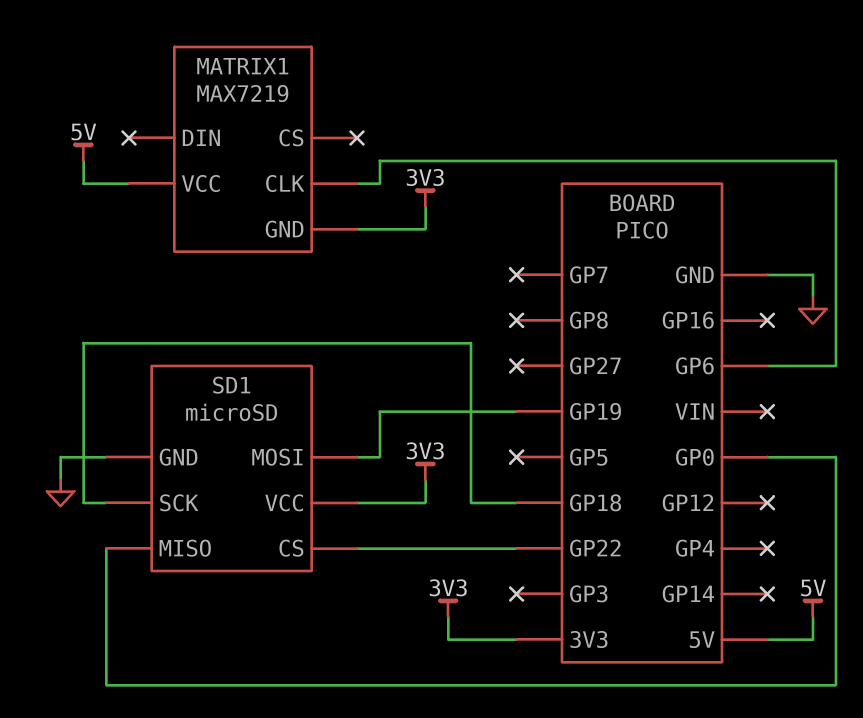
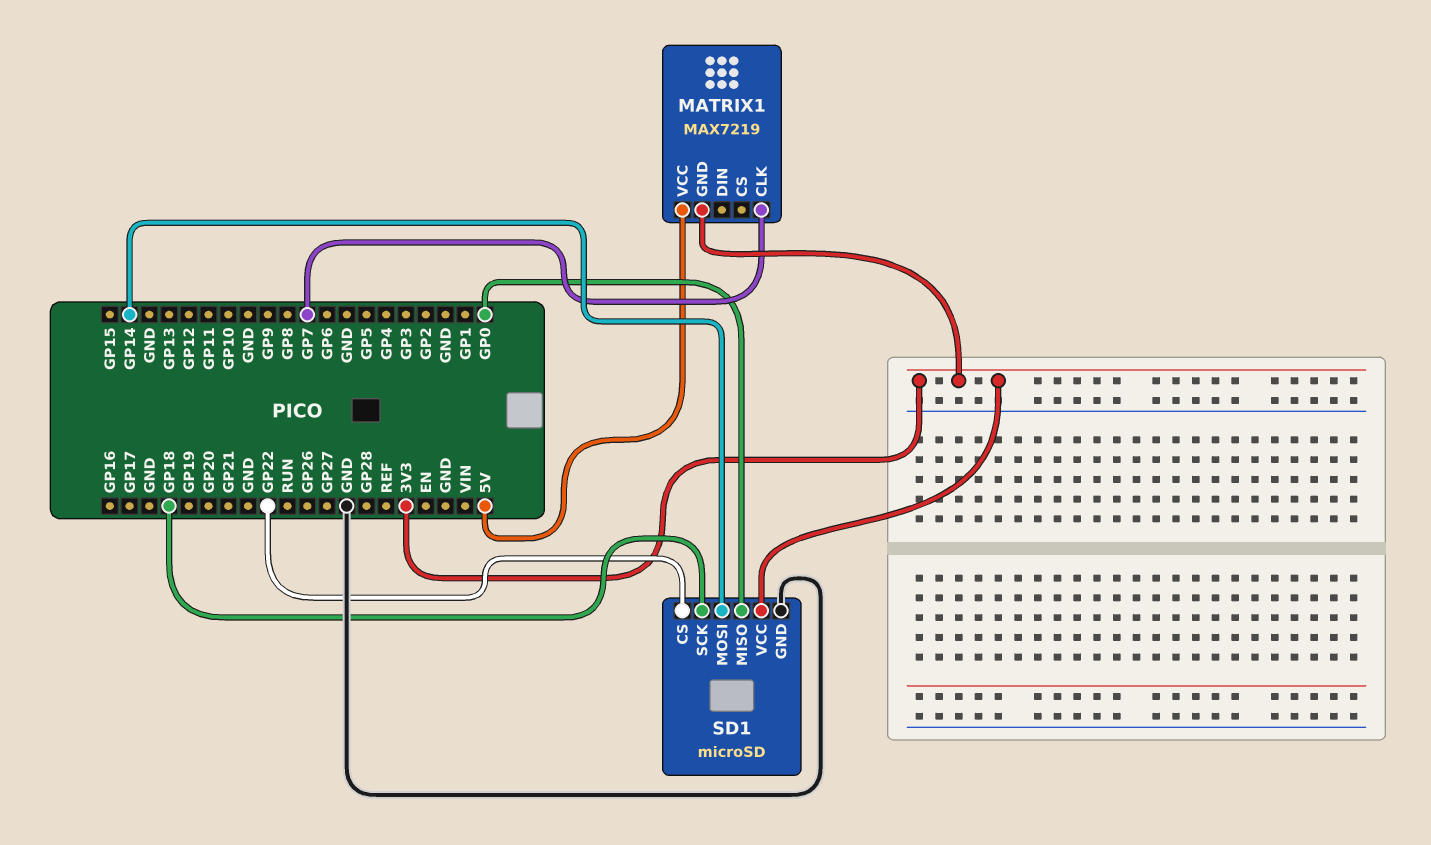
MATRIX1 pin CLK: GP6 -> GP7
SD1 pin MOSI: GP19 -> GP14

